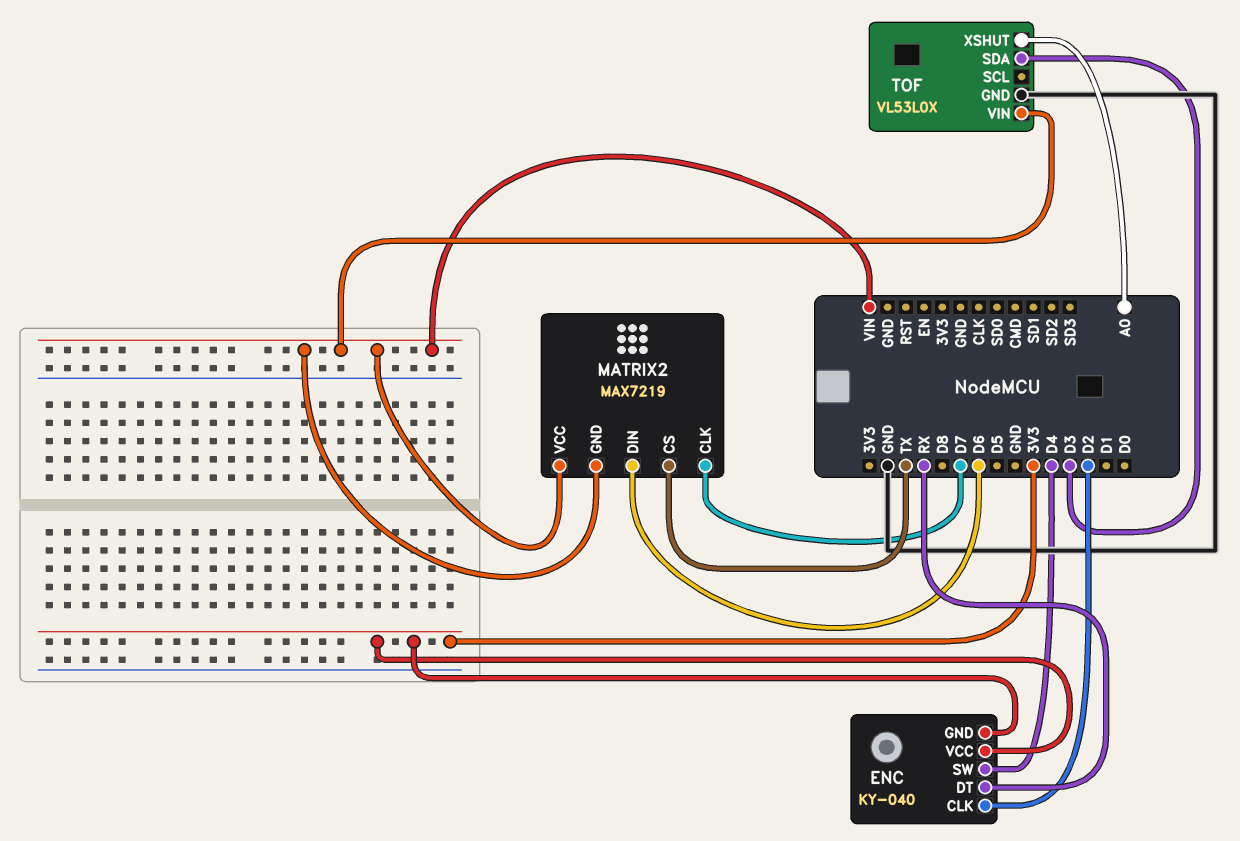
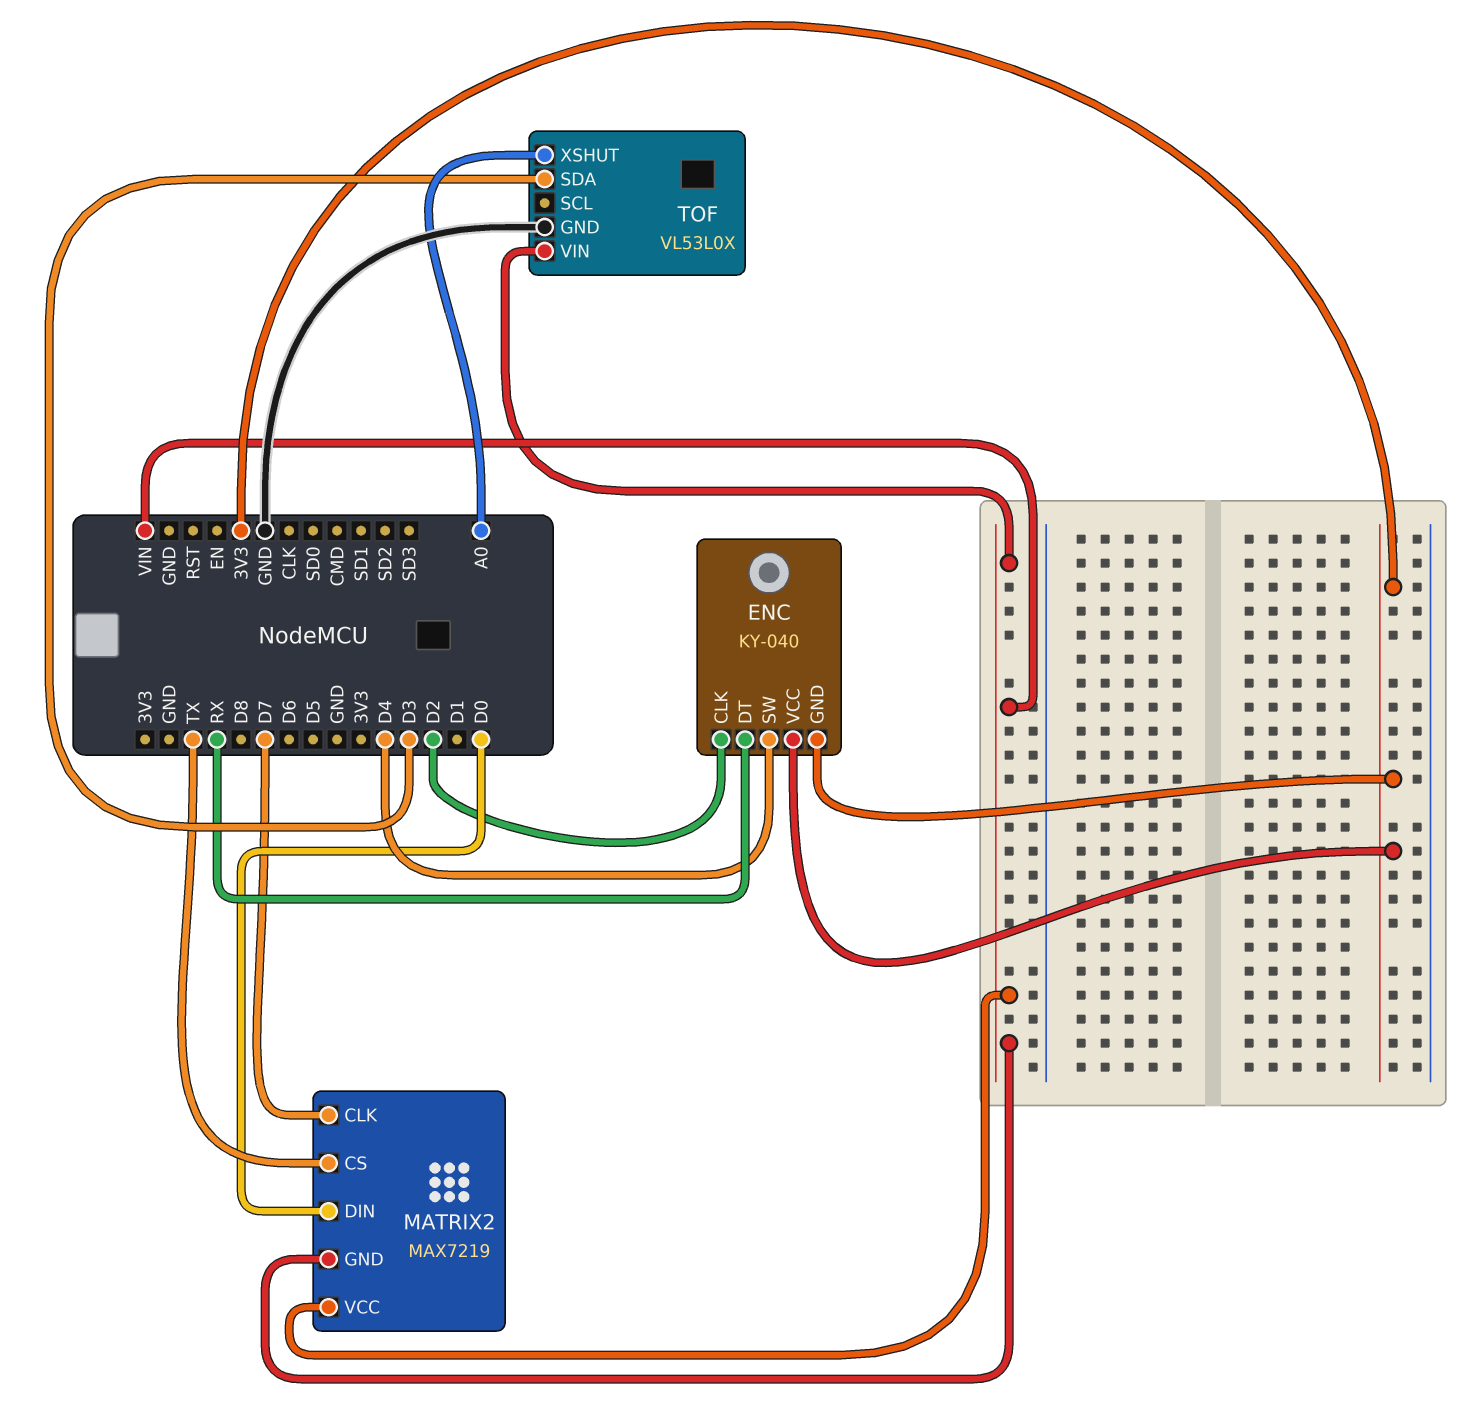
MATRIX2 pin DIN: D6 -> D0

